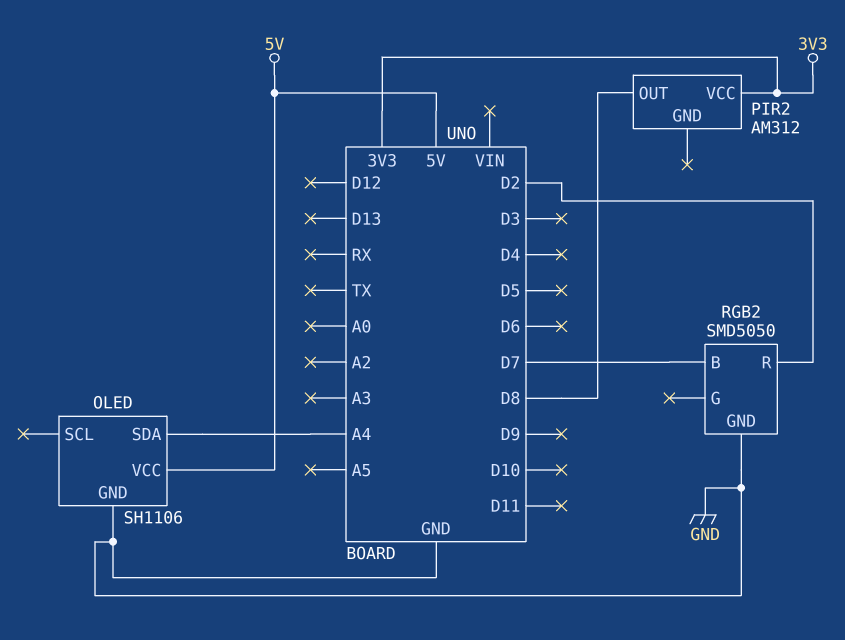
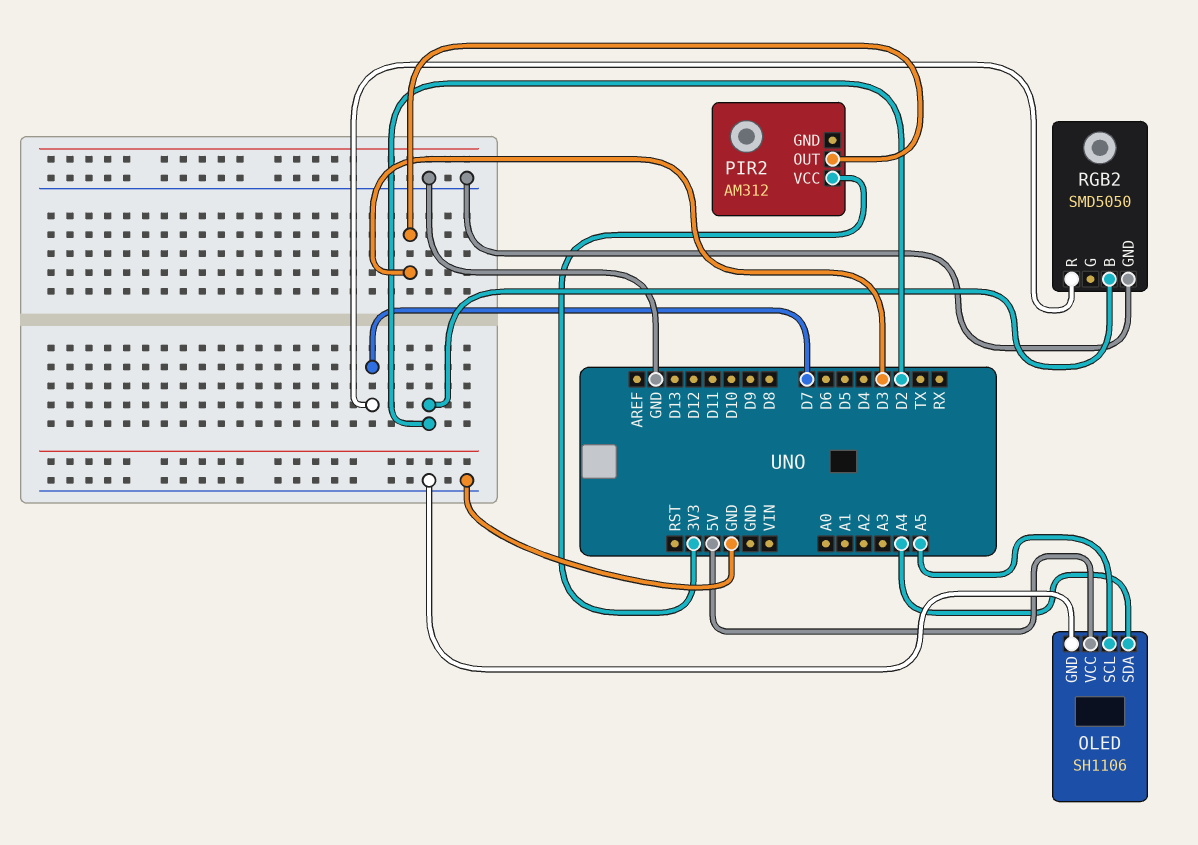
OLED pin SCL: none -> A5
PIR2 pin OUT: D8 -> D3
RGB2 pin B: D7 -> D2
RGB2 pin R: D2 -> D7

